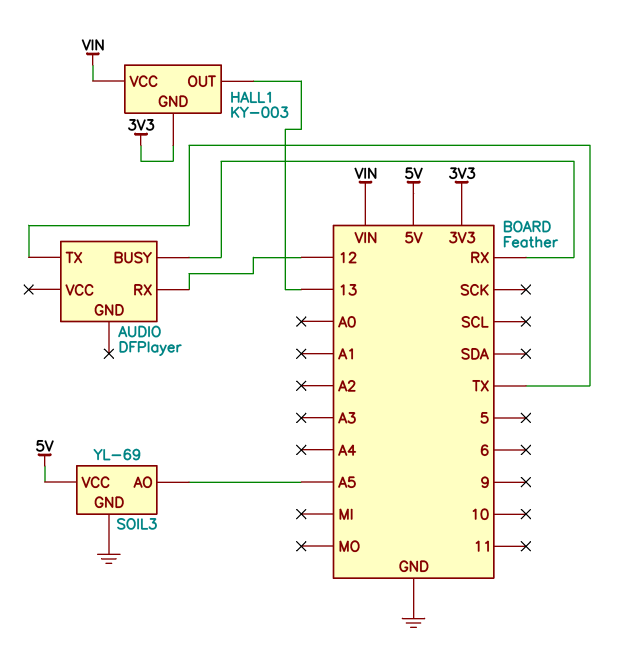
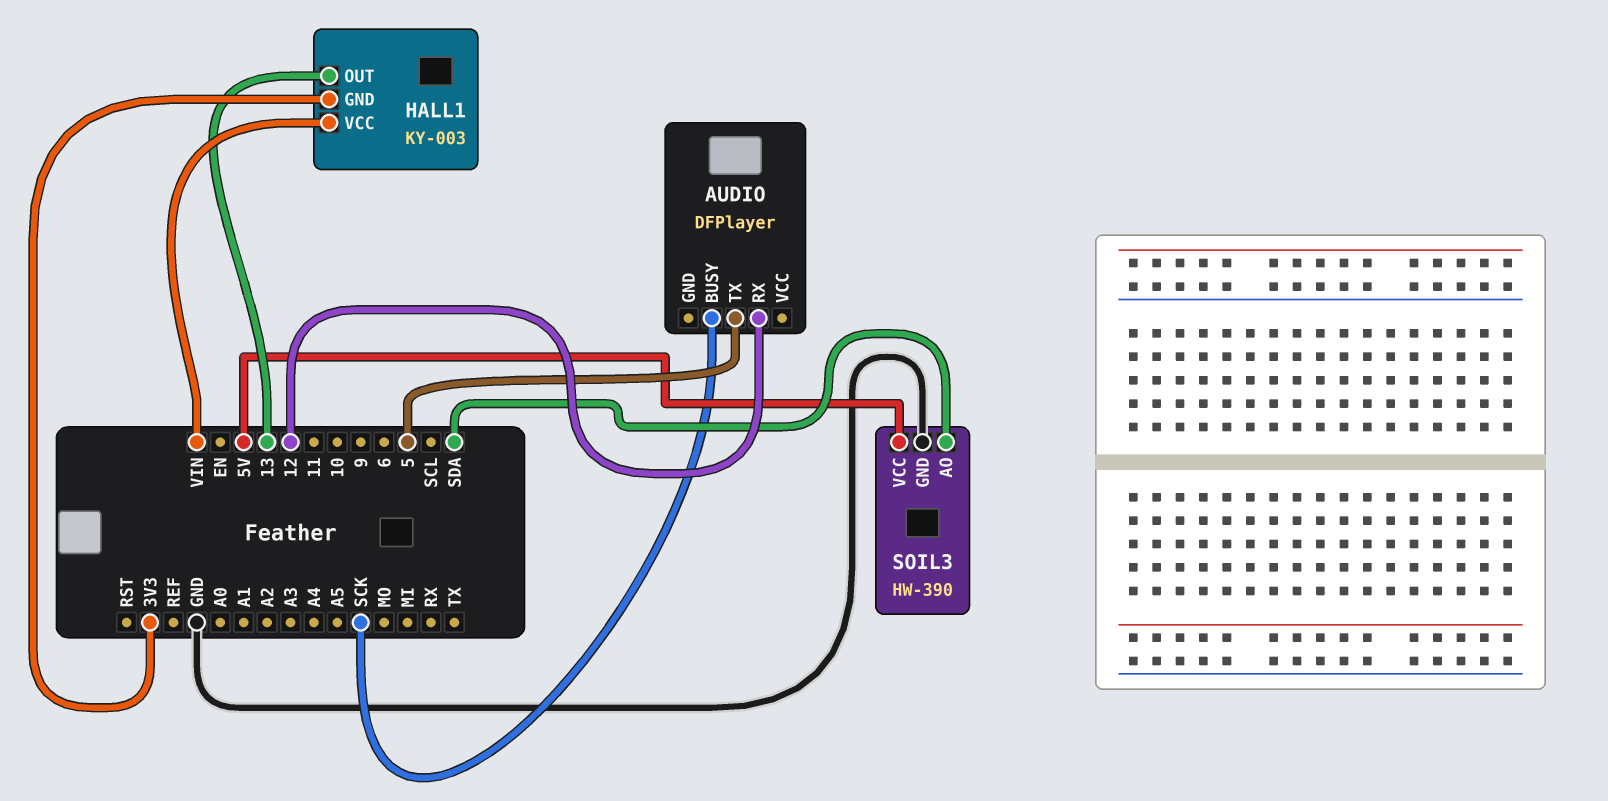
AUDIO pin BUSY: RX -> SCK
AUDIO pin TX: TX -> 5
SOIL3: YL-69 -> HW-390
SOIL3 pin AO: A5 -> SDA

